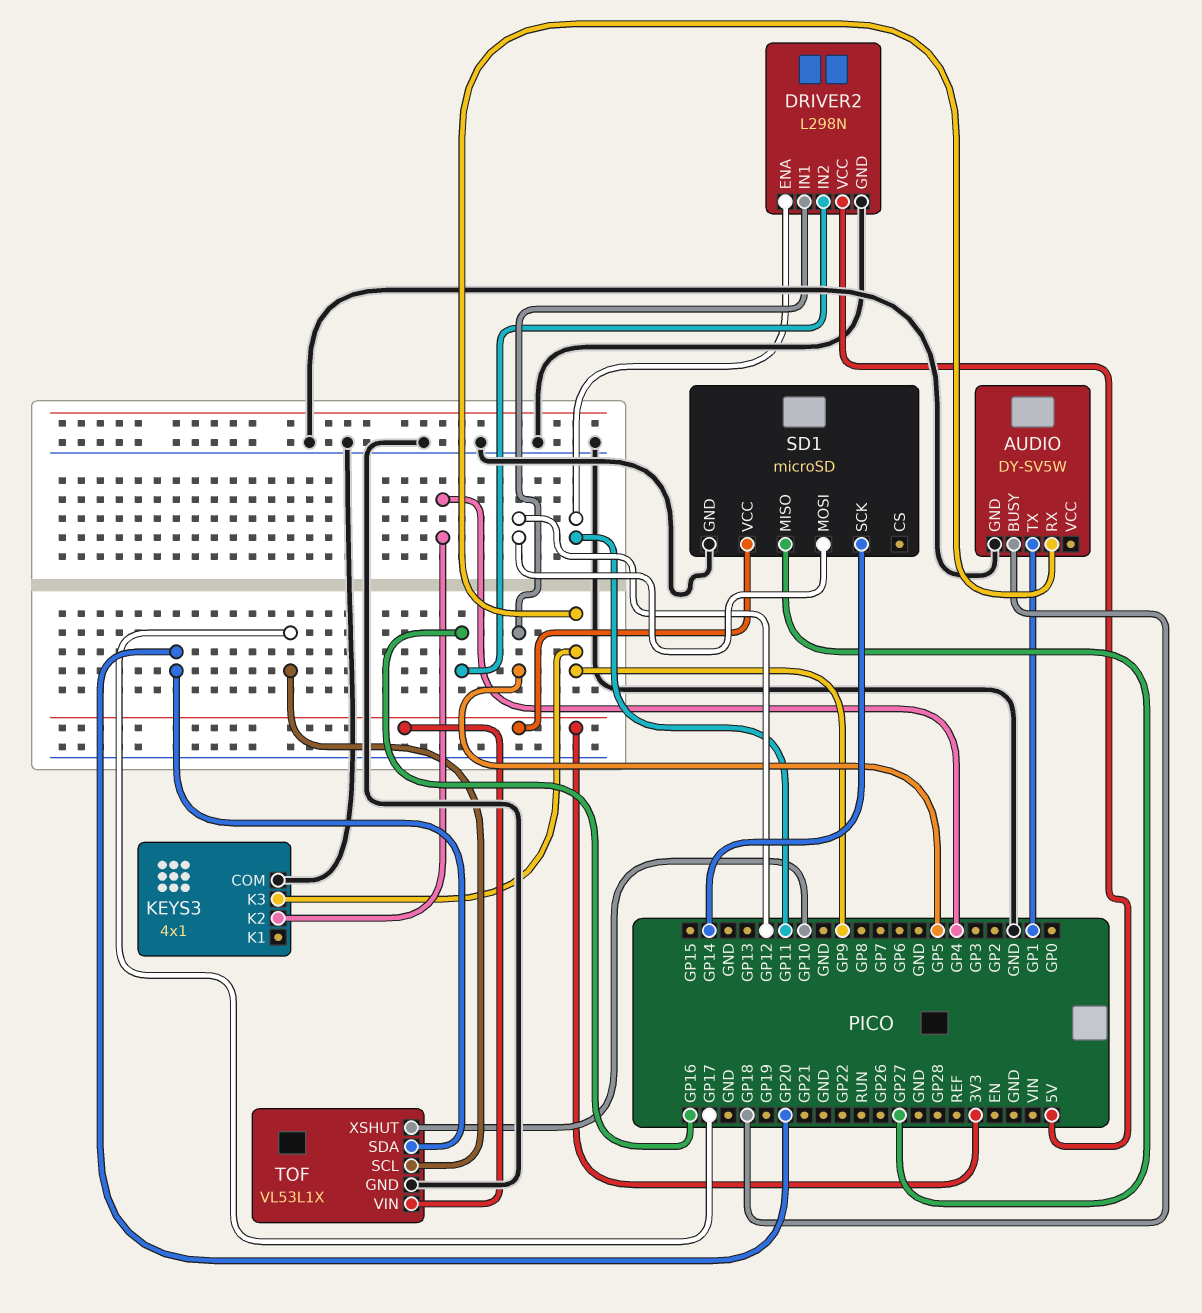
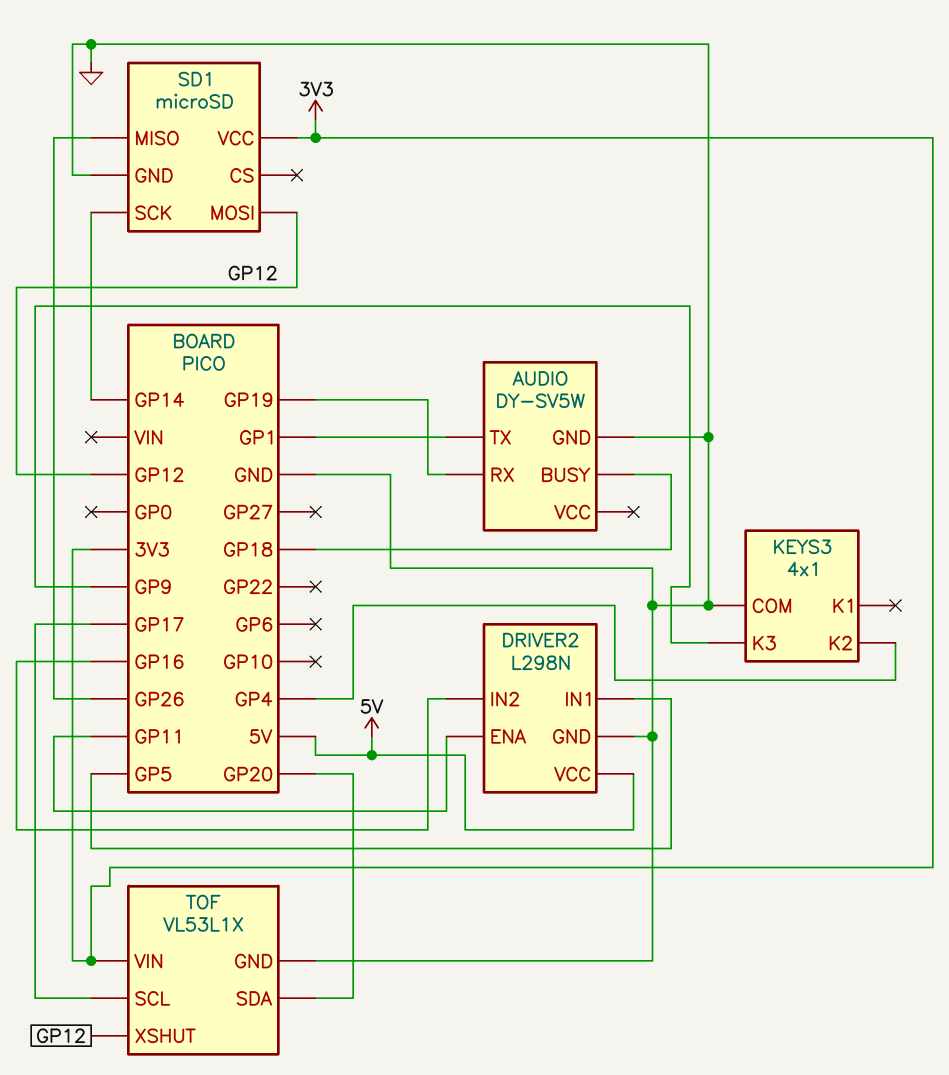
AUDIO pin RX: GP9 -> GP19
SD1 pin MISO: GP27 -> GP26
TOF pin XSHUT: GP10 -> GP12

